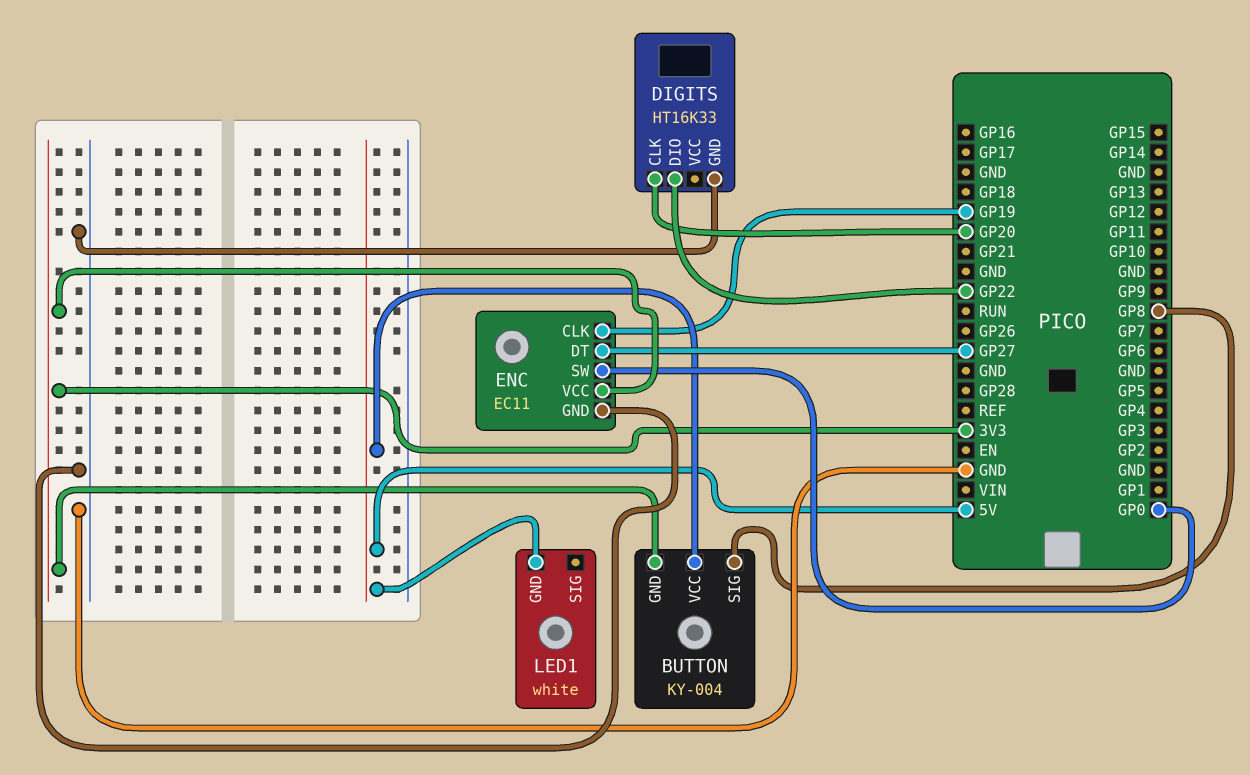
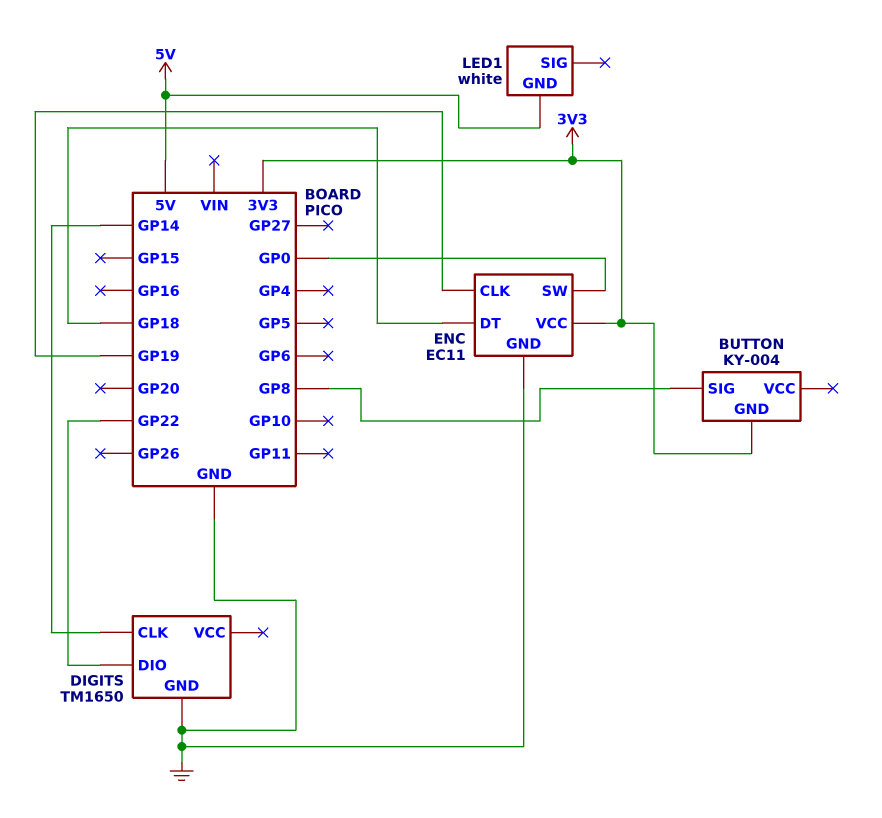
BUTTON pin VCC: 5V -> none
DIGITS: HT16K33 -> TM1650
DIGITS pin CLK: GP20 -> GP14
ENC pin DT: GP27 -> GP18

